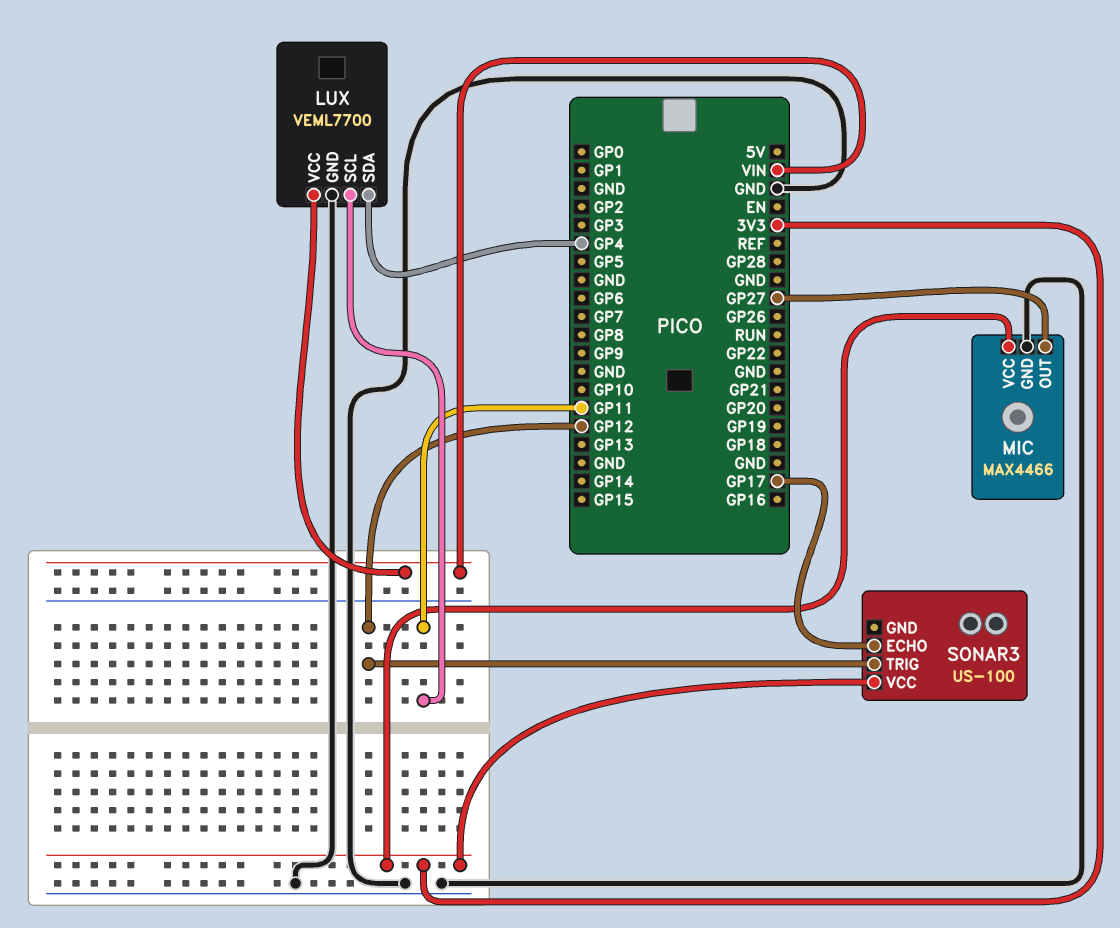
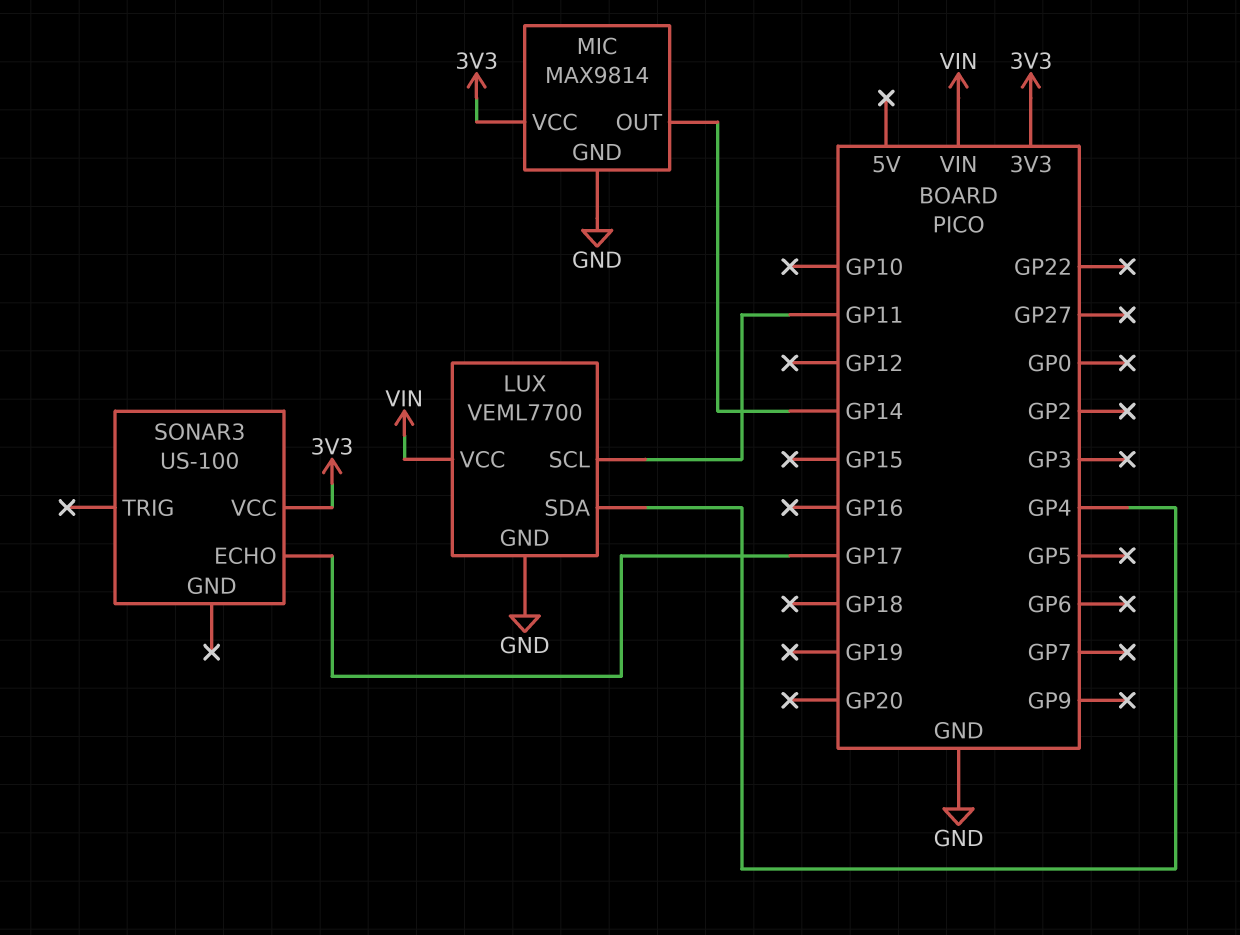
MIC: MAX4466 -> MAX9814
MIC pin OUT: GP27 -> GP14
SONAR3 pin TRIG: GP12 -> none

